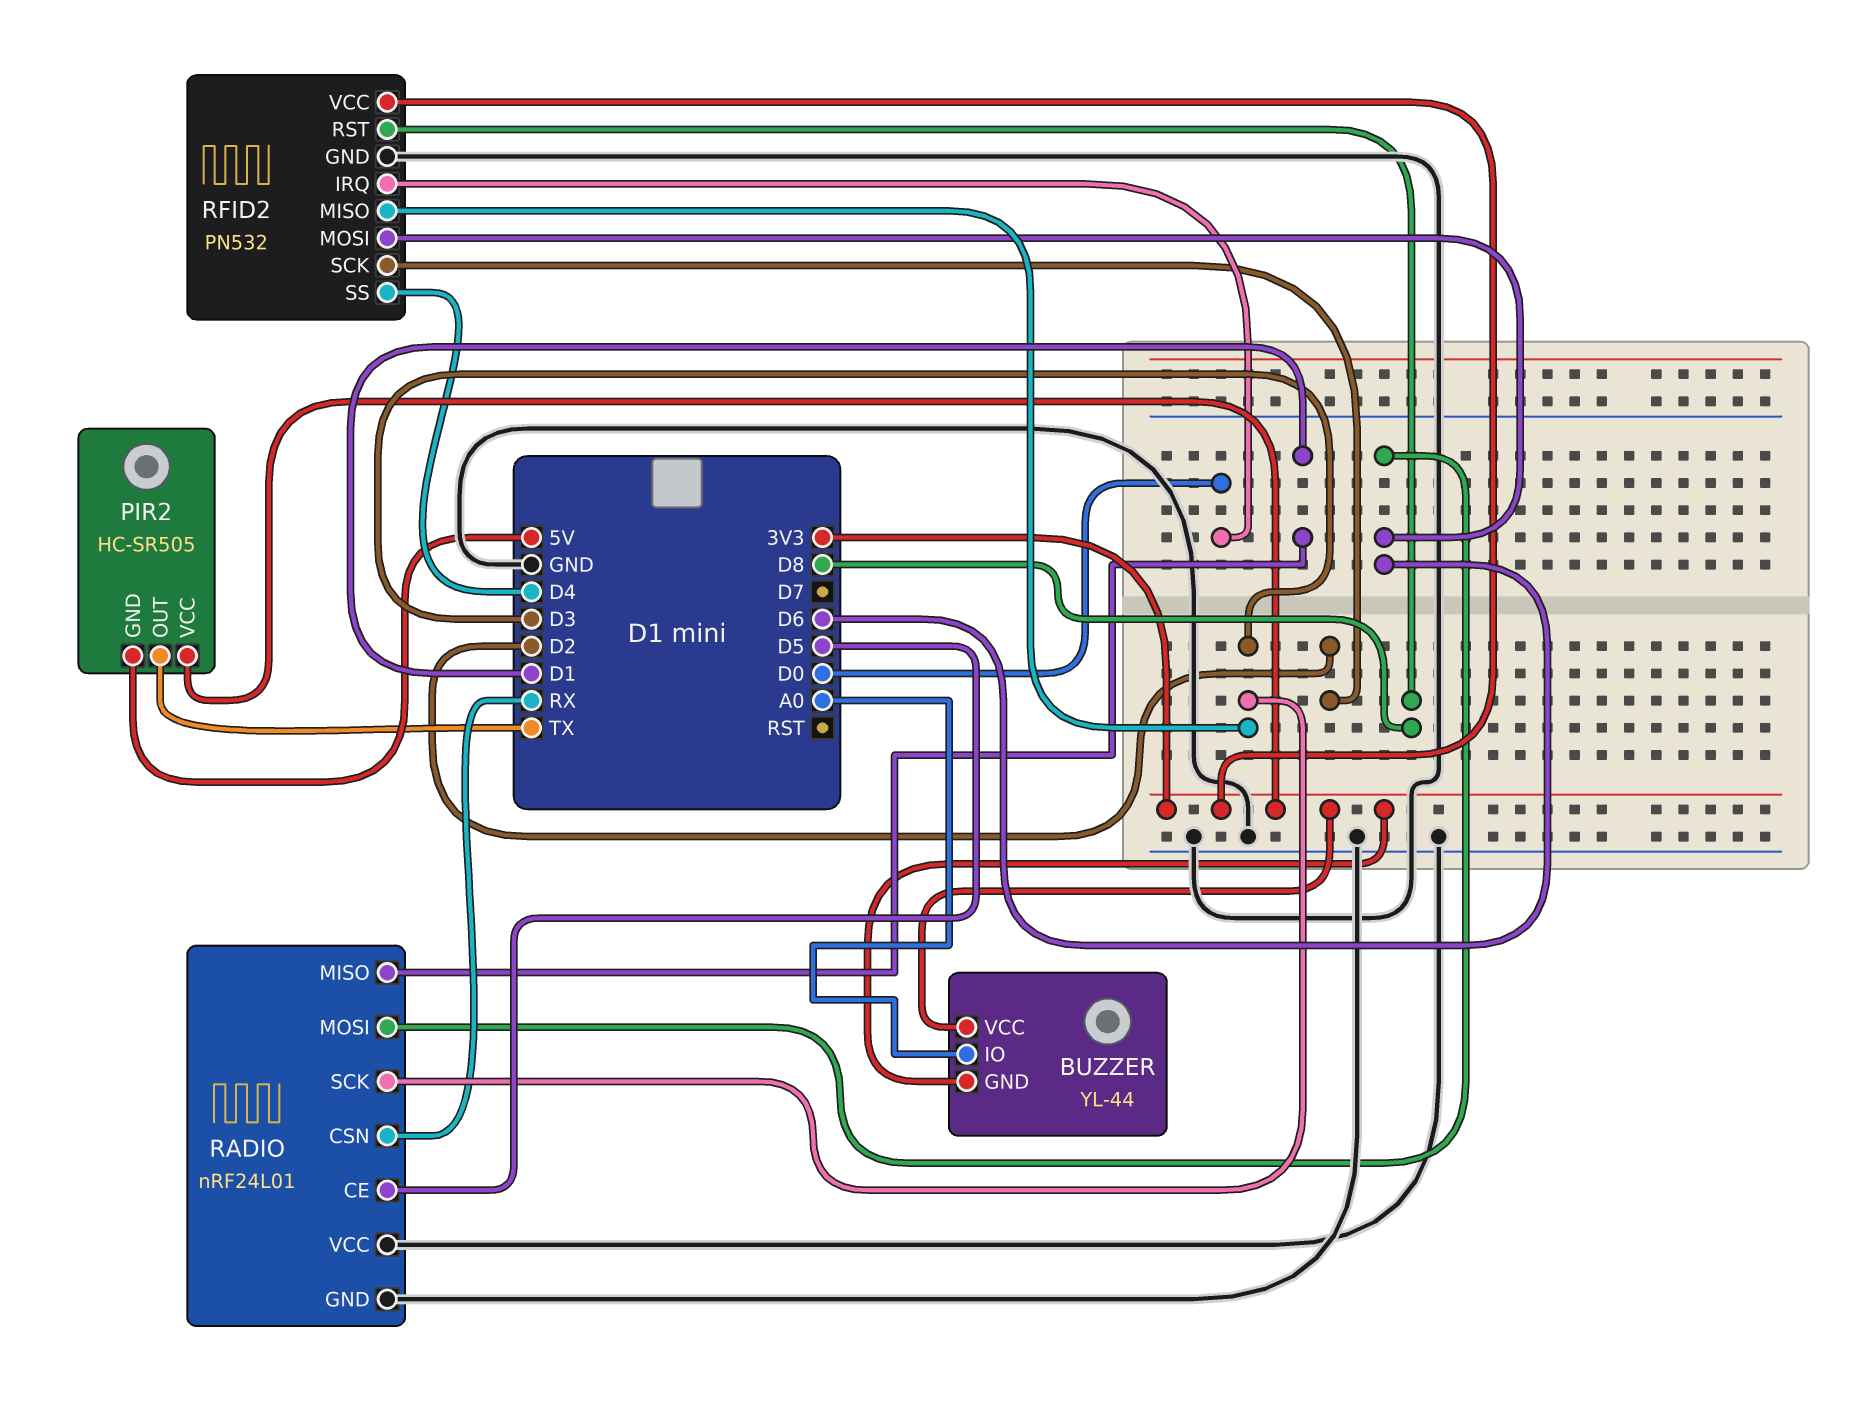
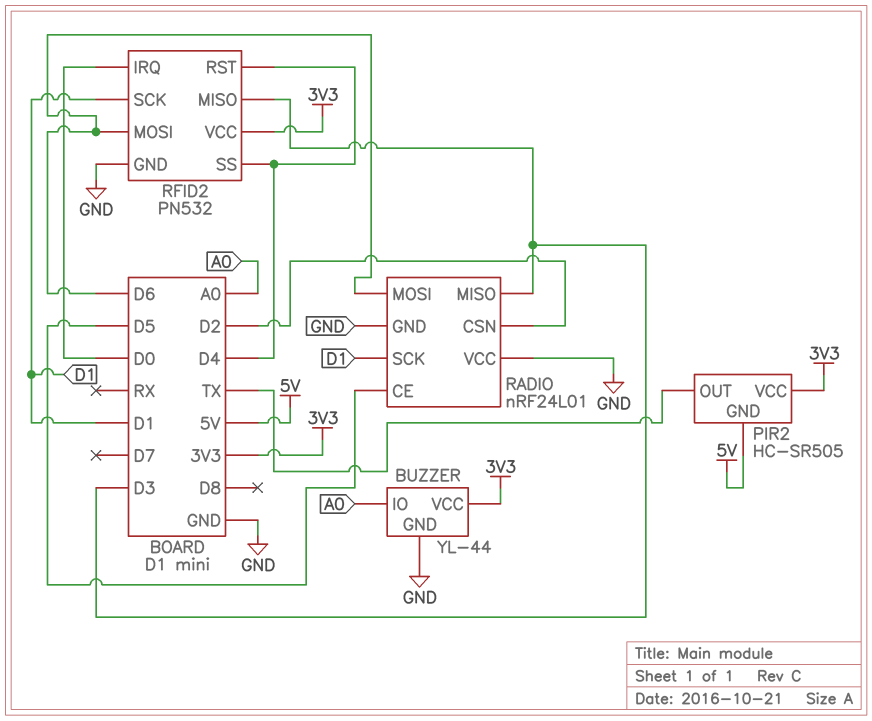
BUZZER pin GND: 3V3 -> GND
RADIO pin CSN: RX -> D2
RADIO pin MISO: D1 -> D3
RADIO pin SCK: D3 -> D1
RFID2 pin RST: D8 -> D4
RFID2 pin SCK: D2 -> D1

